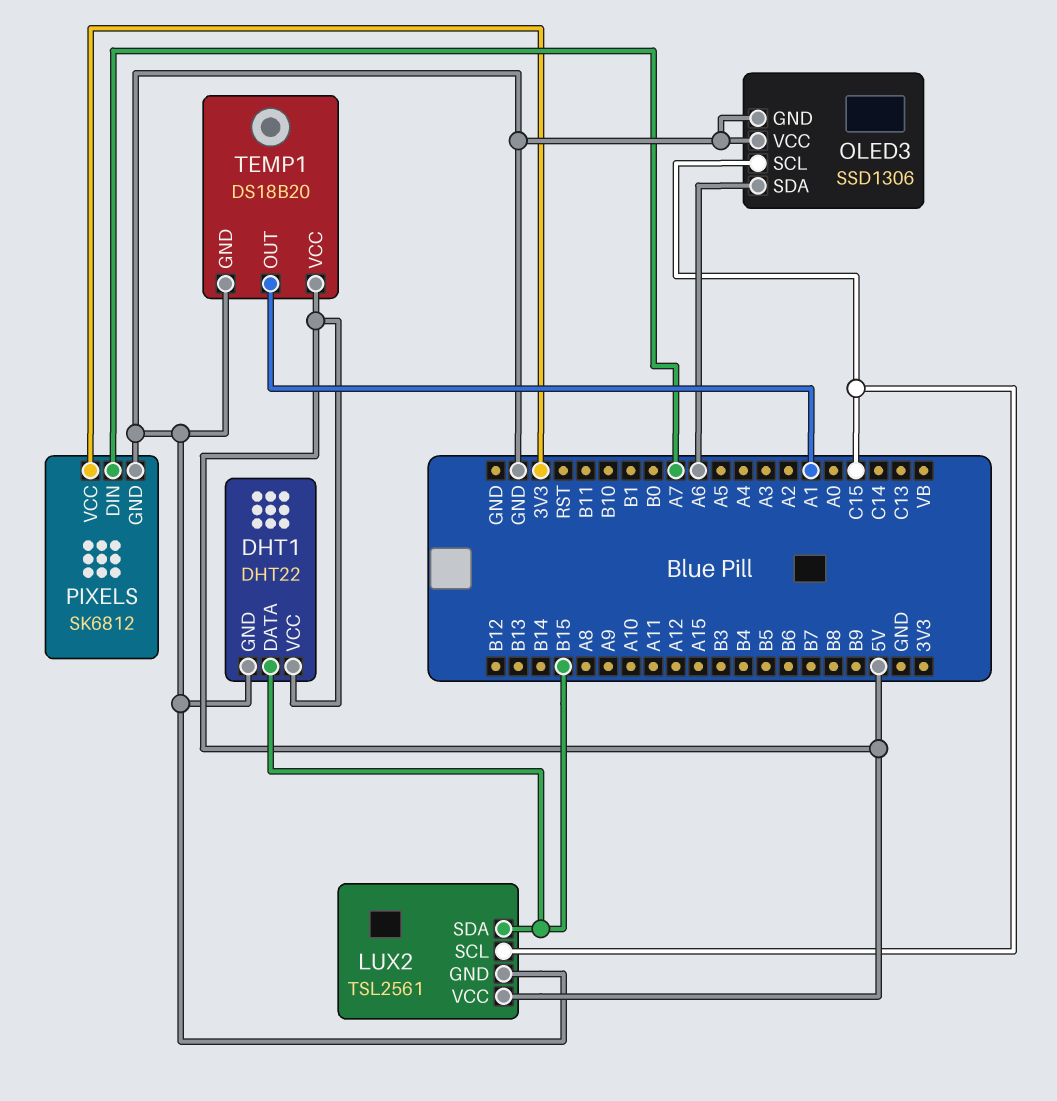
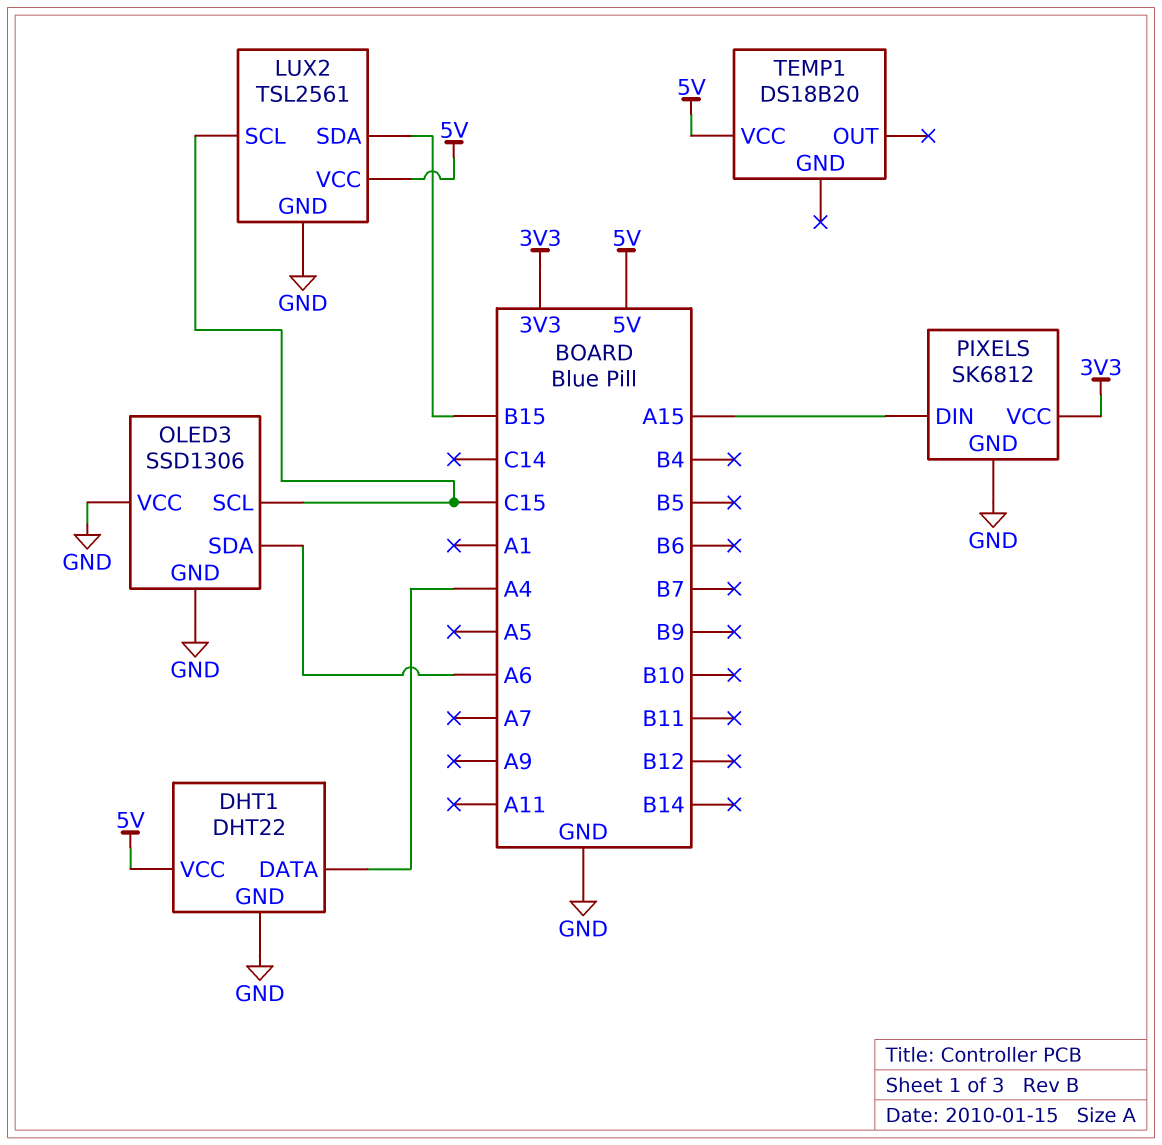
DHT1 pin DATA: B15 -> A4
PIXELS pin DIN: A7 -> A15
TEMP1 pin GND: GND -> none
TEMP1 pin OUT: A1 -> none

